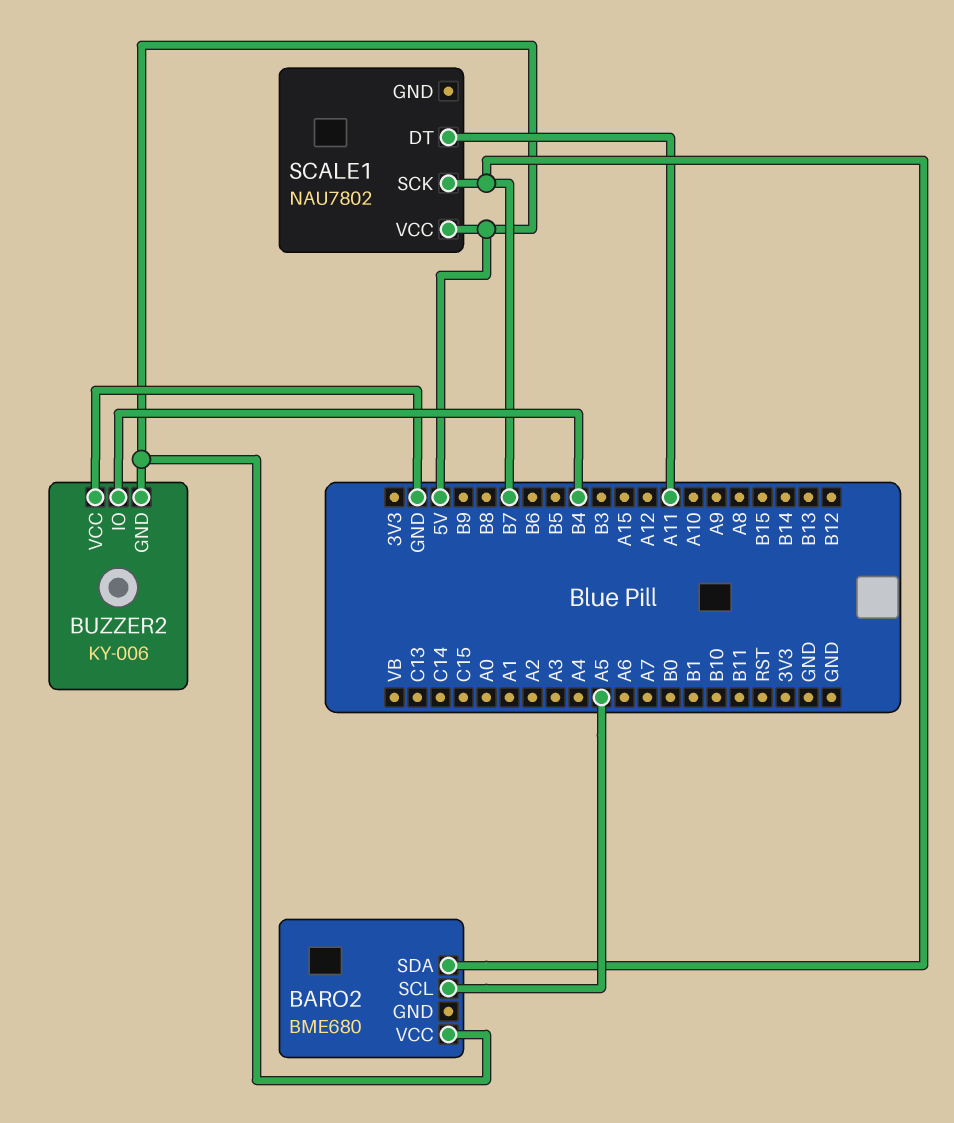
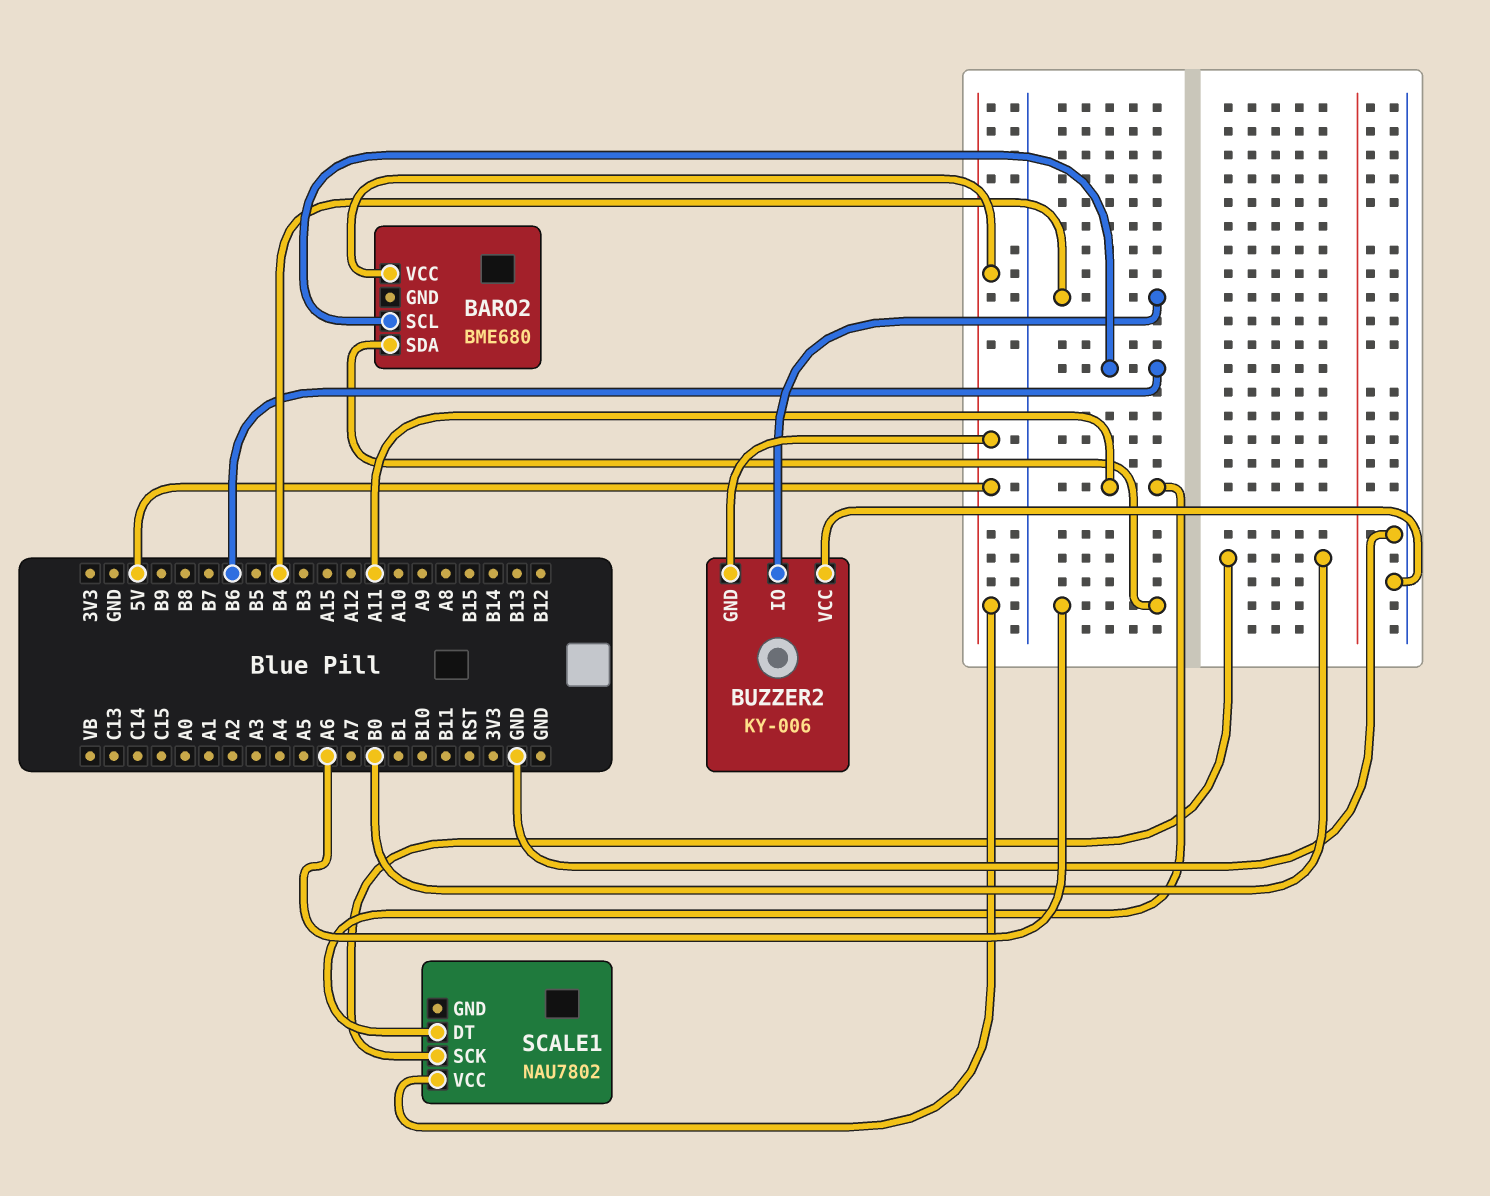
BARO2 pin SCL: A5 -> B6
BARO2 pin SDA: B7 -> A6
SCALE1 pin SCK: B7 -> B0

